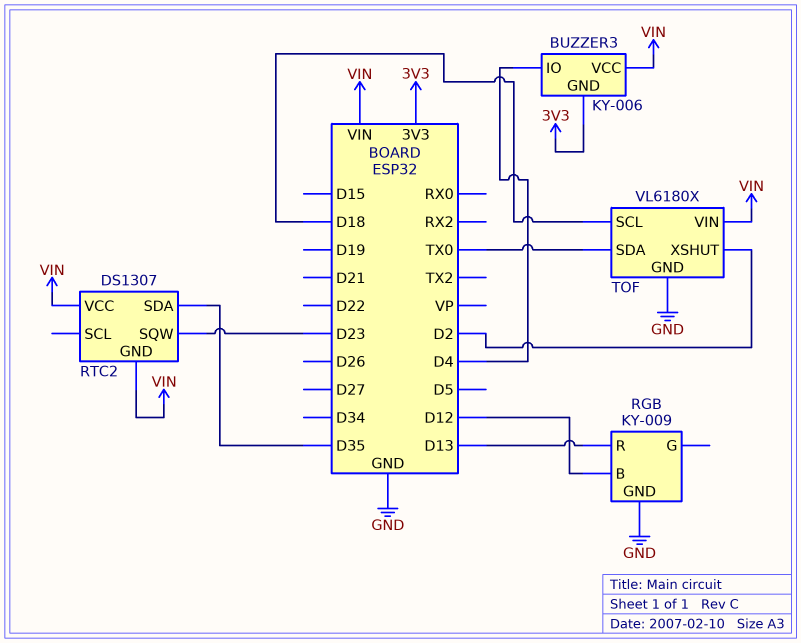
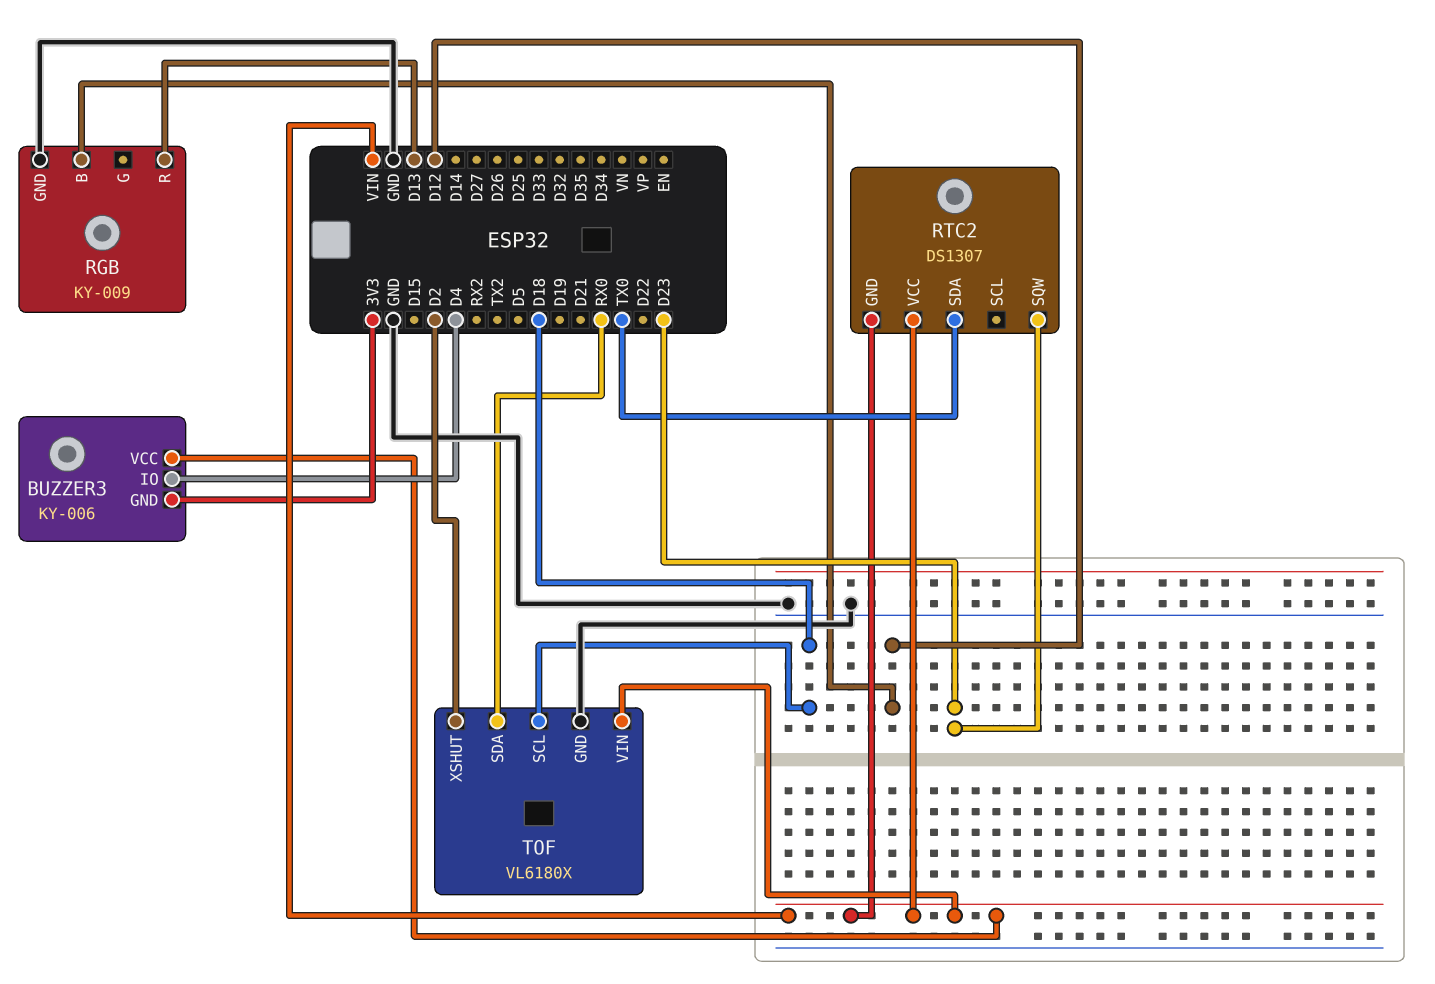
RTC2 pin SDA: D35 -> TX0
TOF pin SDA: TX0 -> RX0

